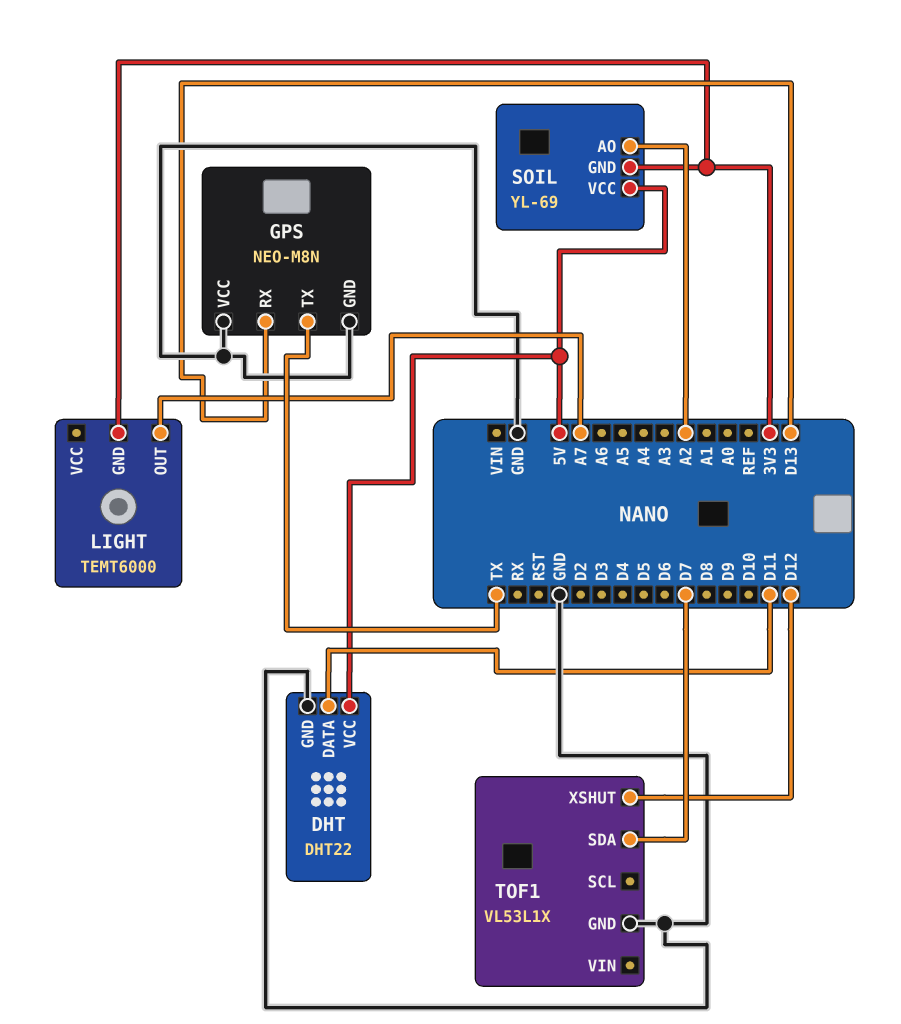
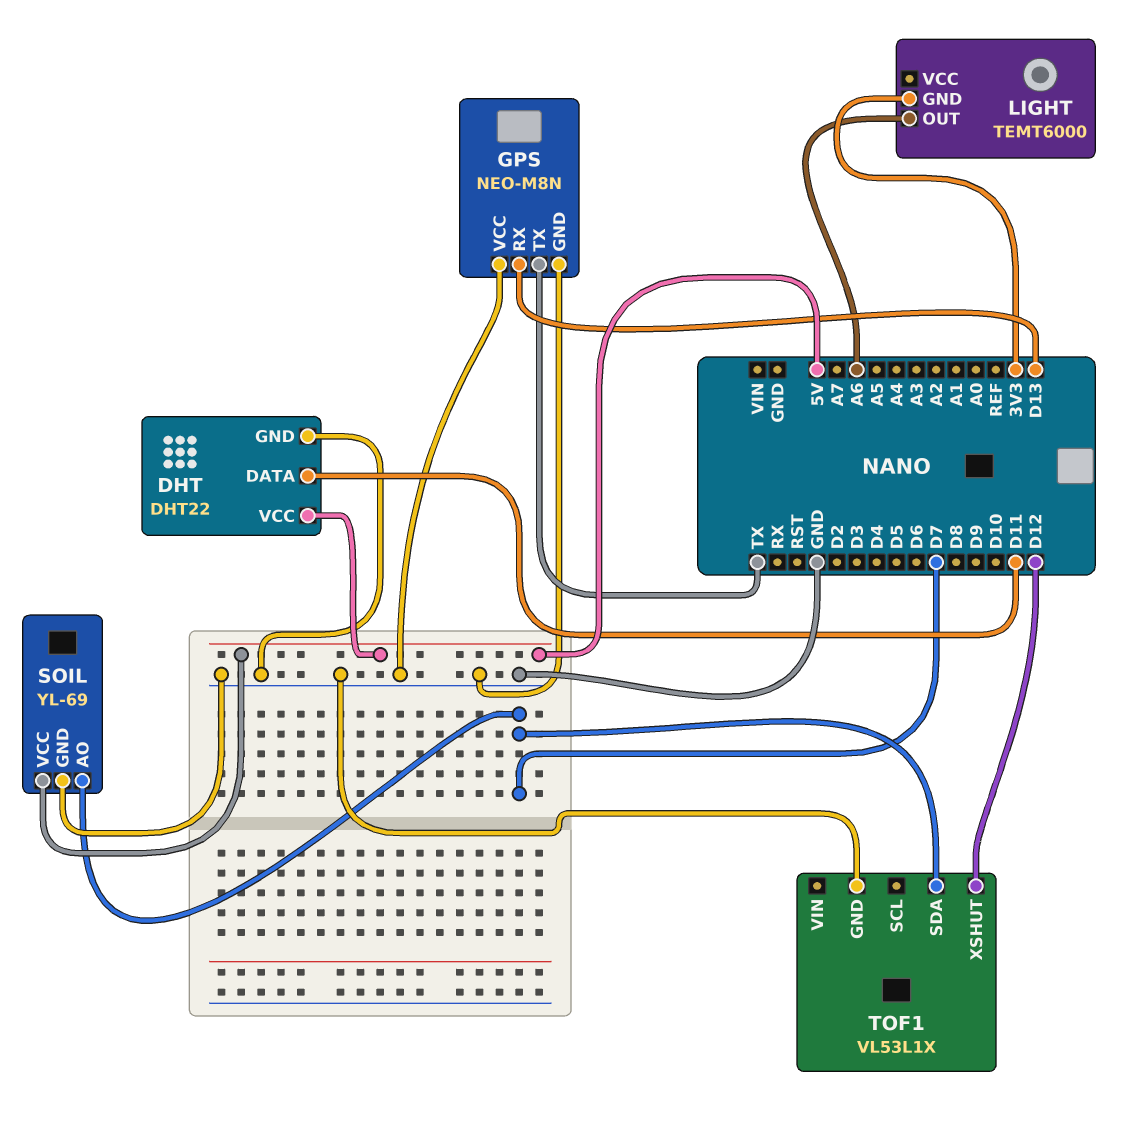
LIGHT pin OUT: A7 -> A6
SOIL pin AO: A2 -> D7
SOIL pin GND: 3V3 -> GND

